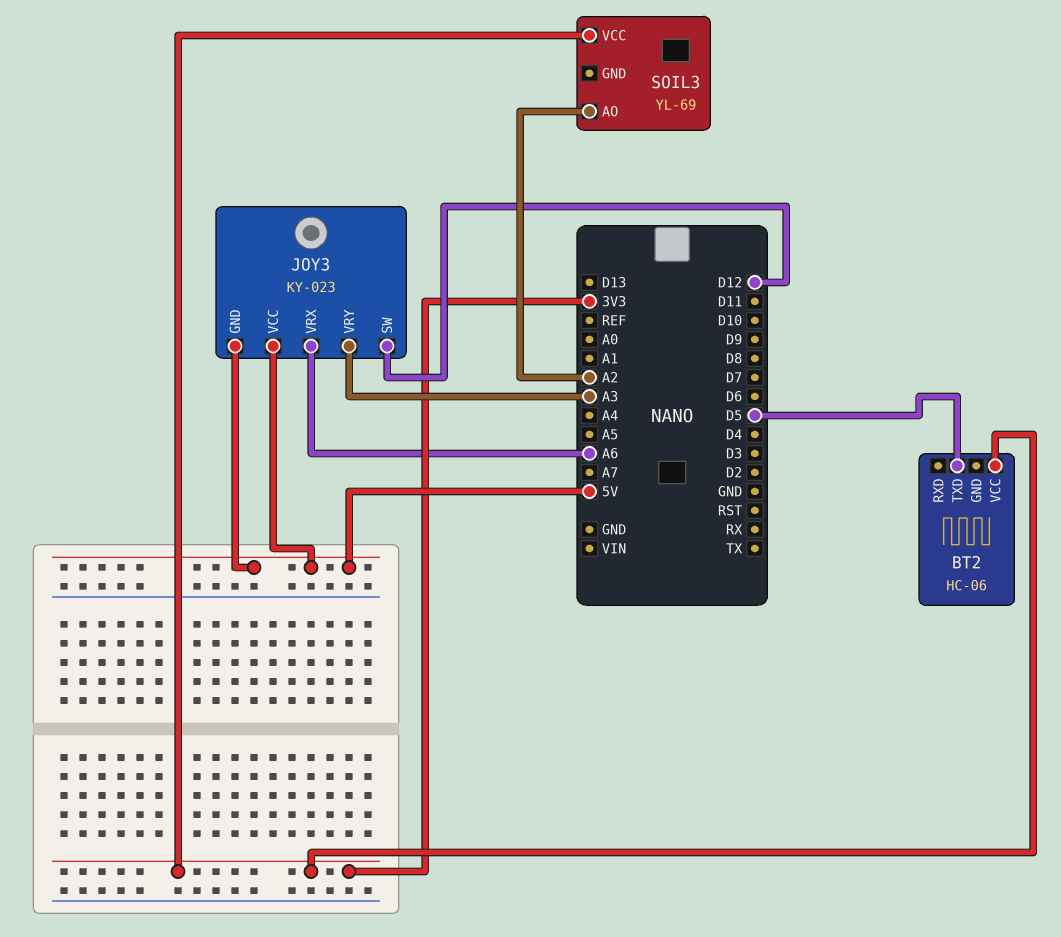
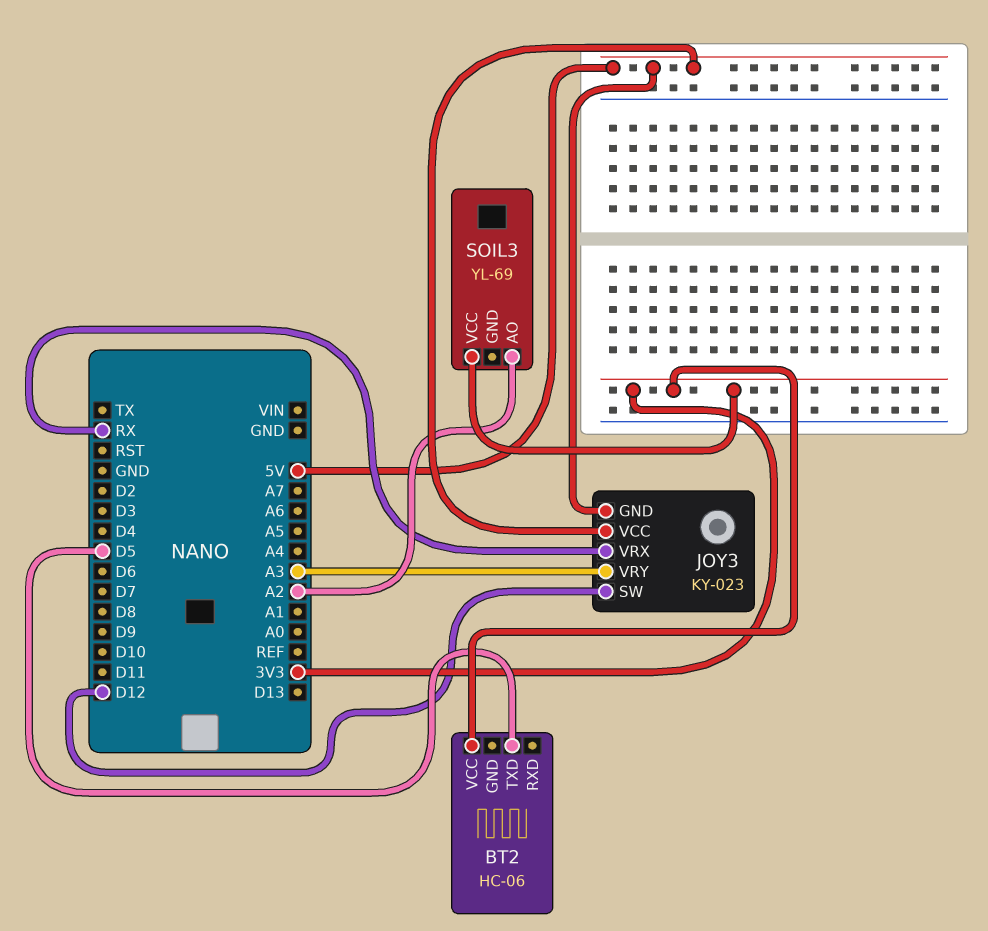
JOY3 pin VRX: A6 -> RX

